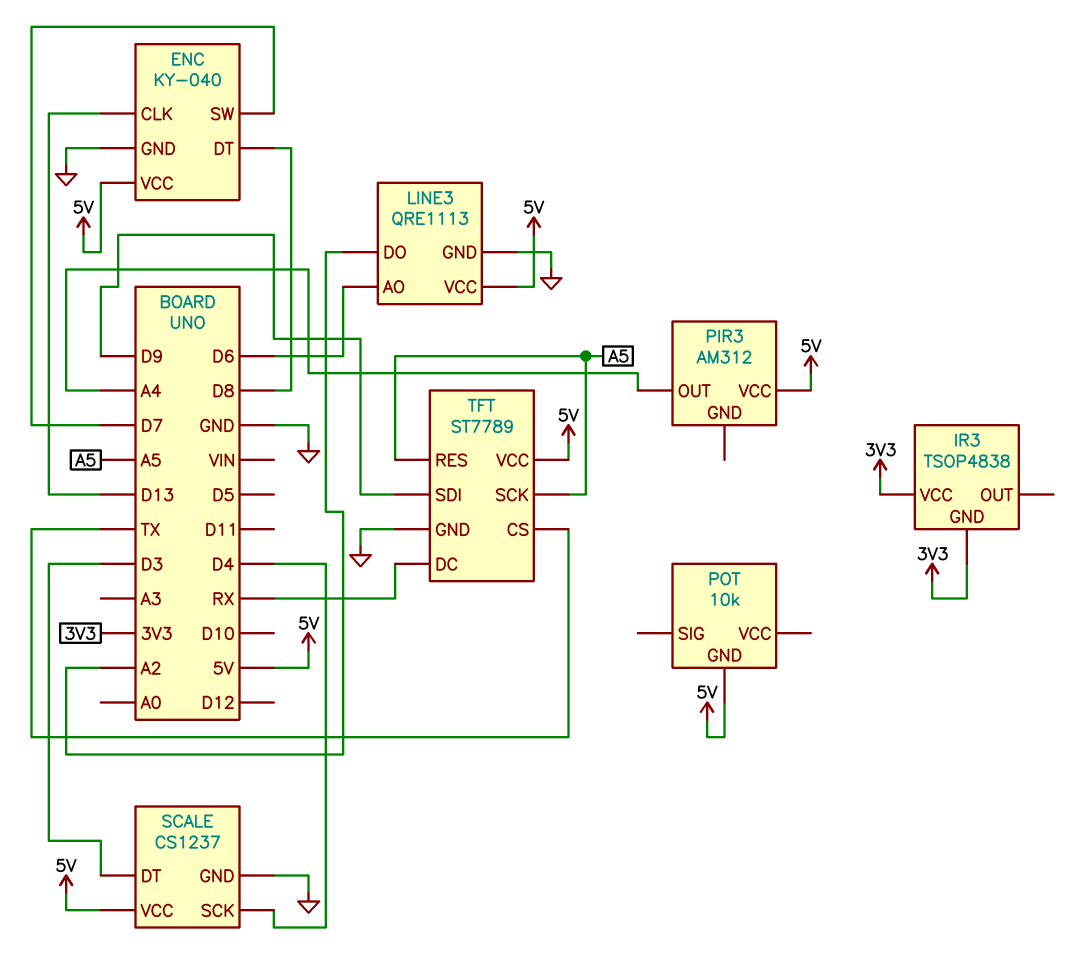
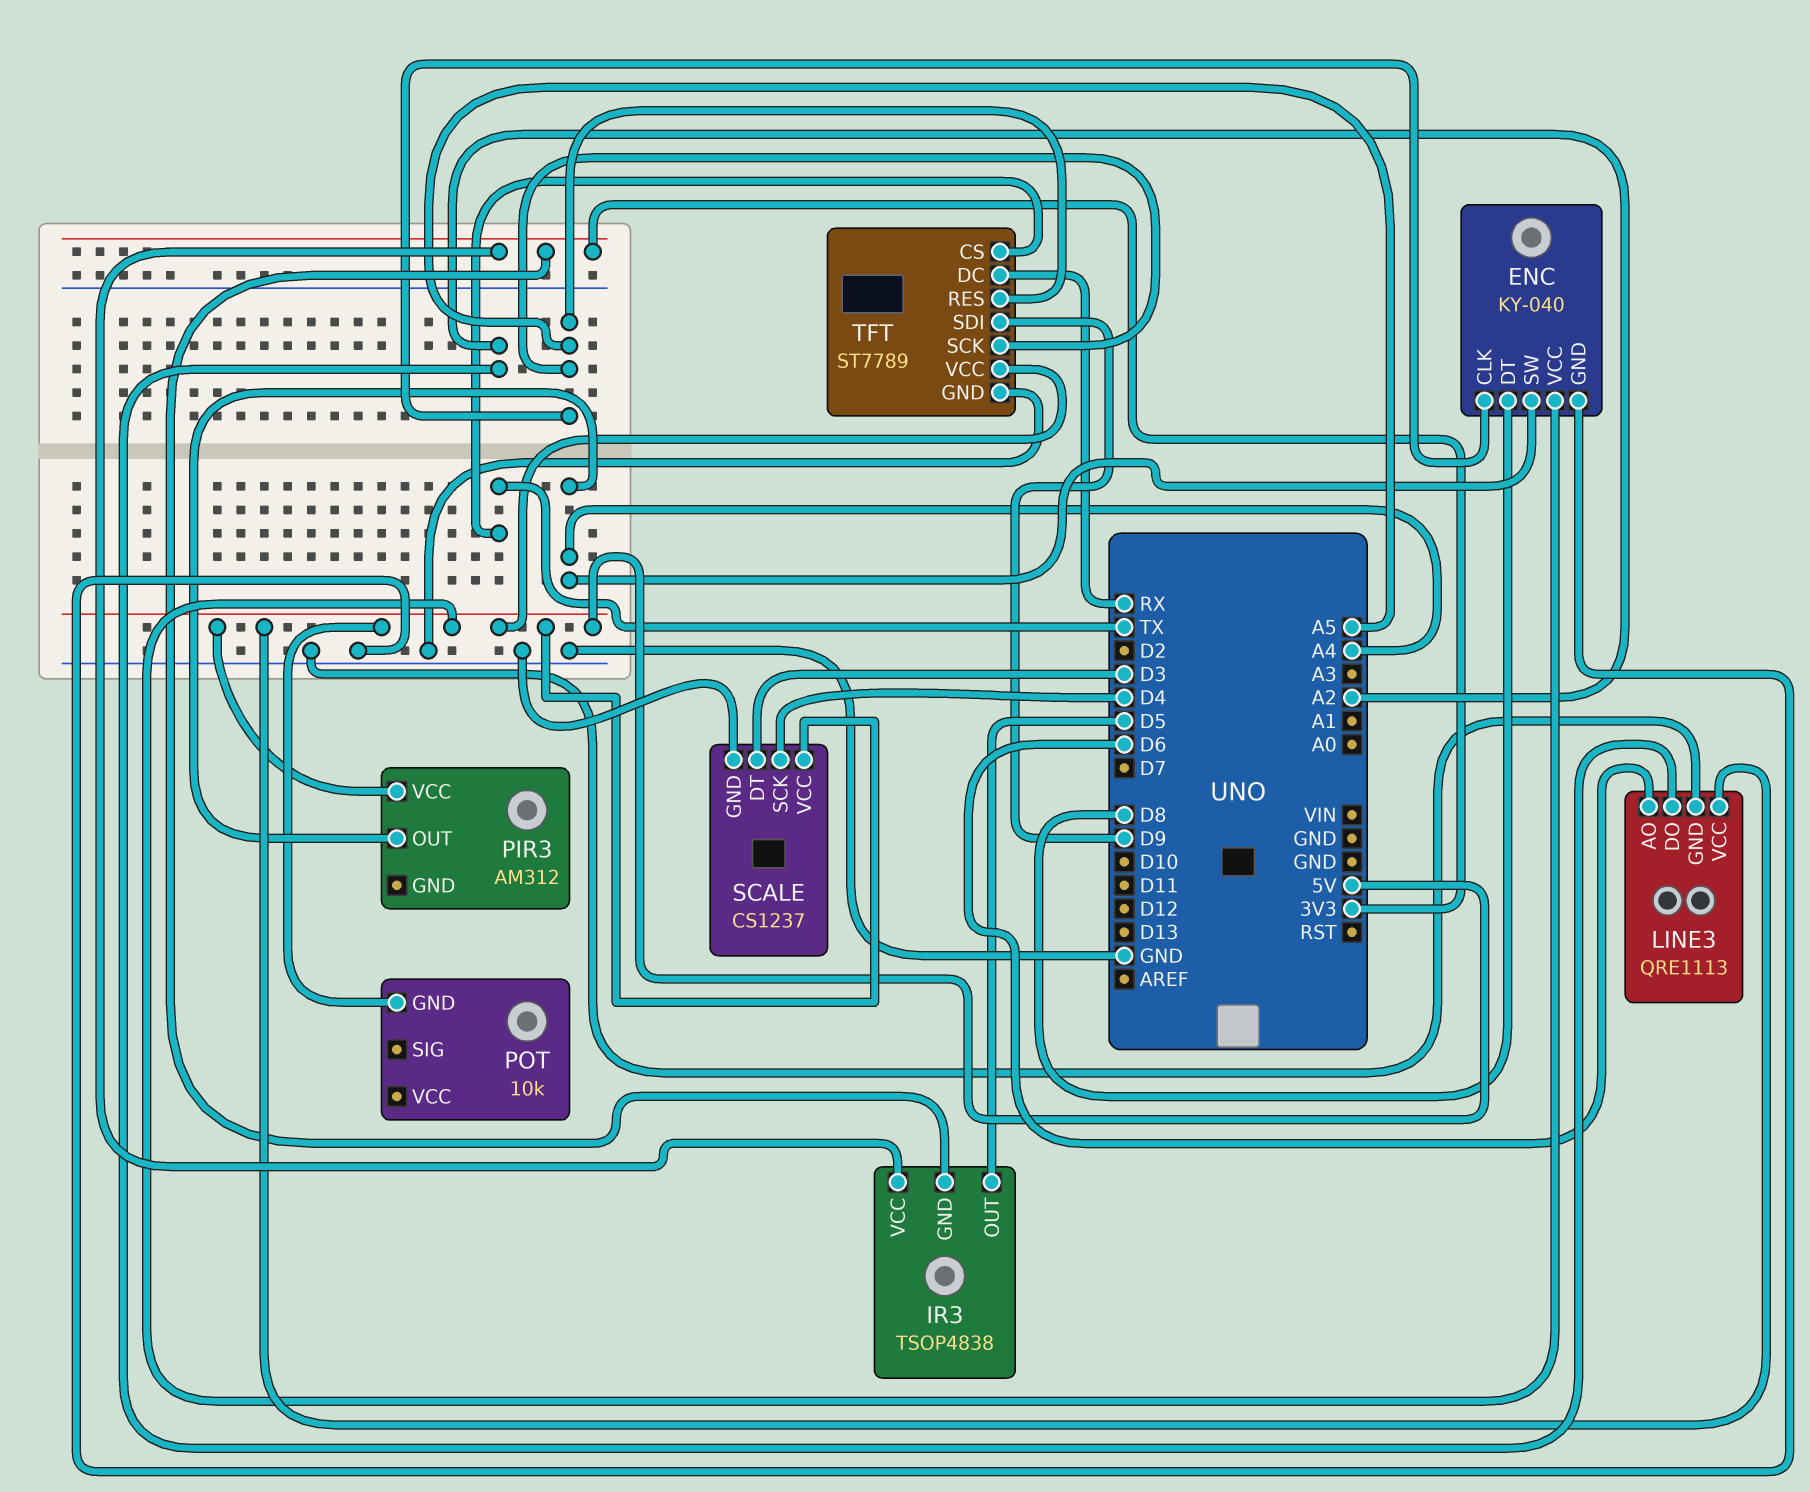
ENC pin CLK: D13 -> A5
ENC pin SW: D7 -> A4
IR3 pin OUT: none -> D5

